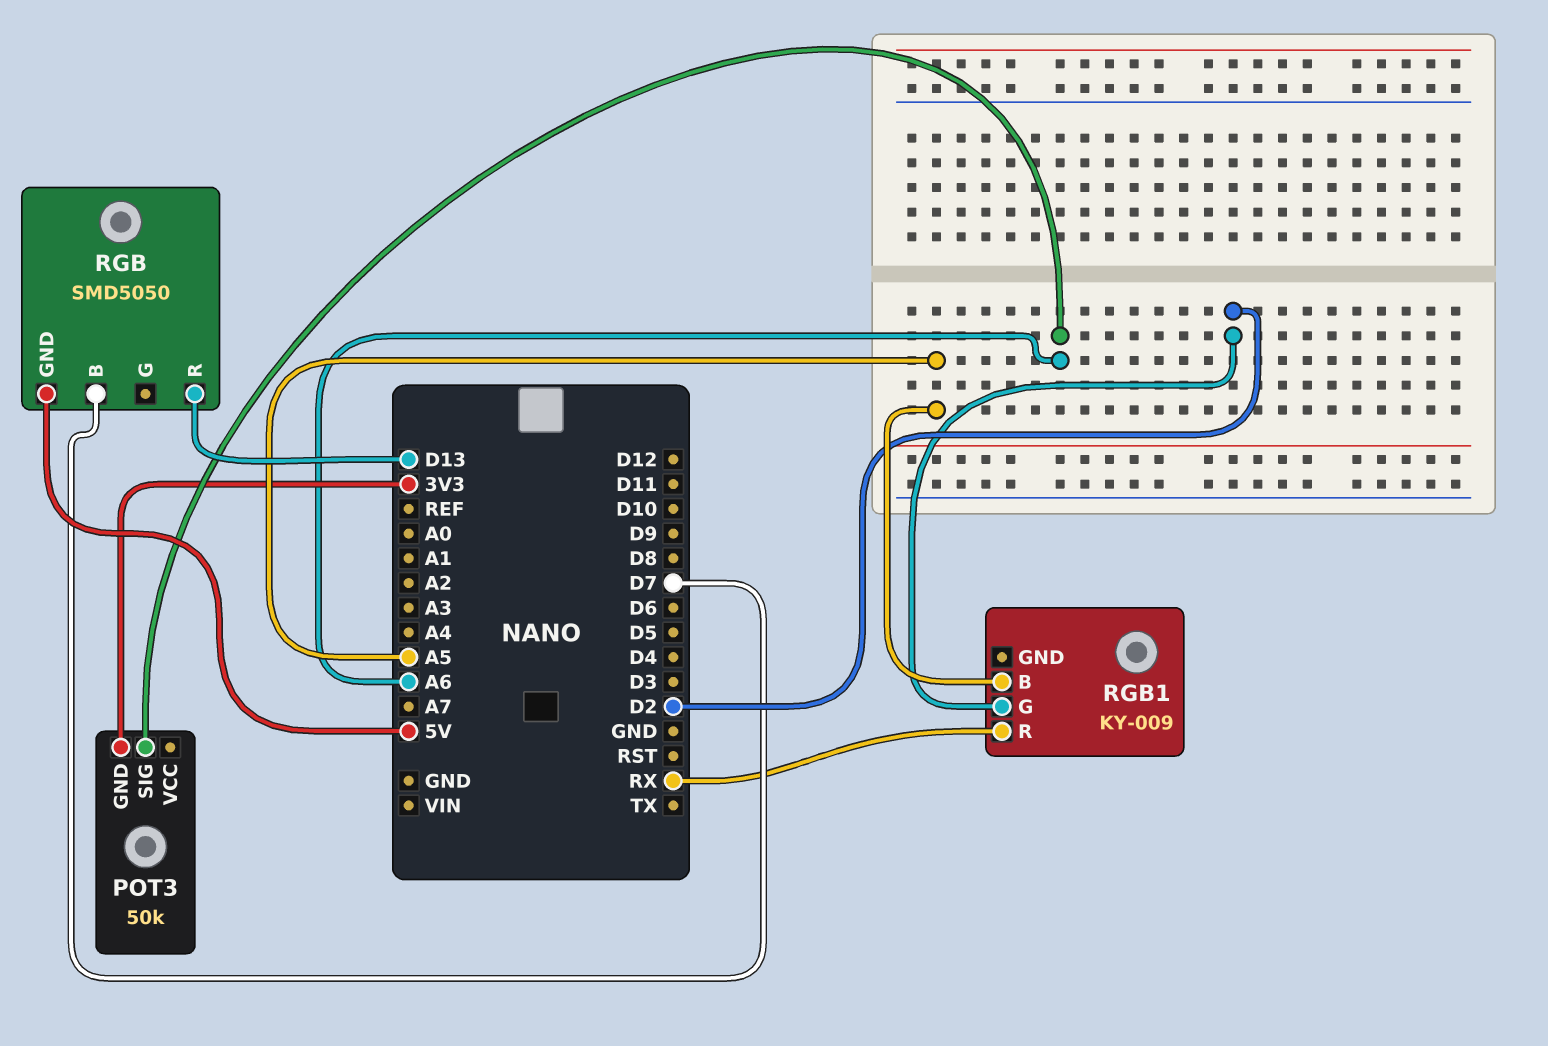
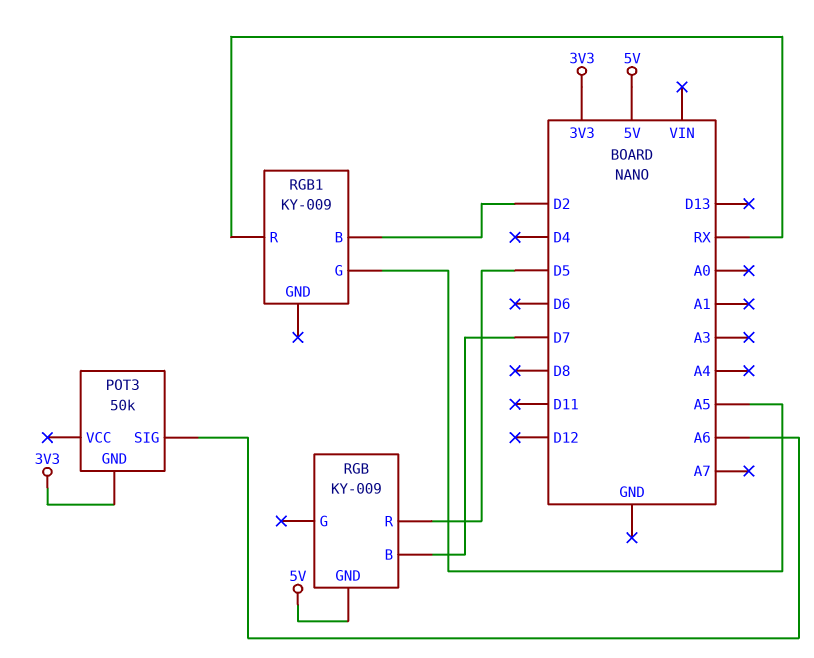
RGB: SMD5050 -> KY-009
RGB pin R: D13 -> D5
RGB1 pin B: A5 -> D2
RGB1 pin G: D2 -> A5

